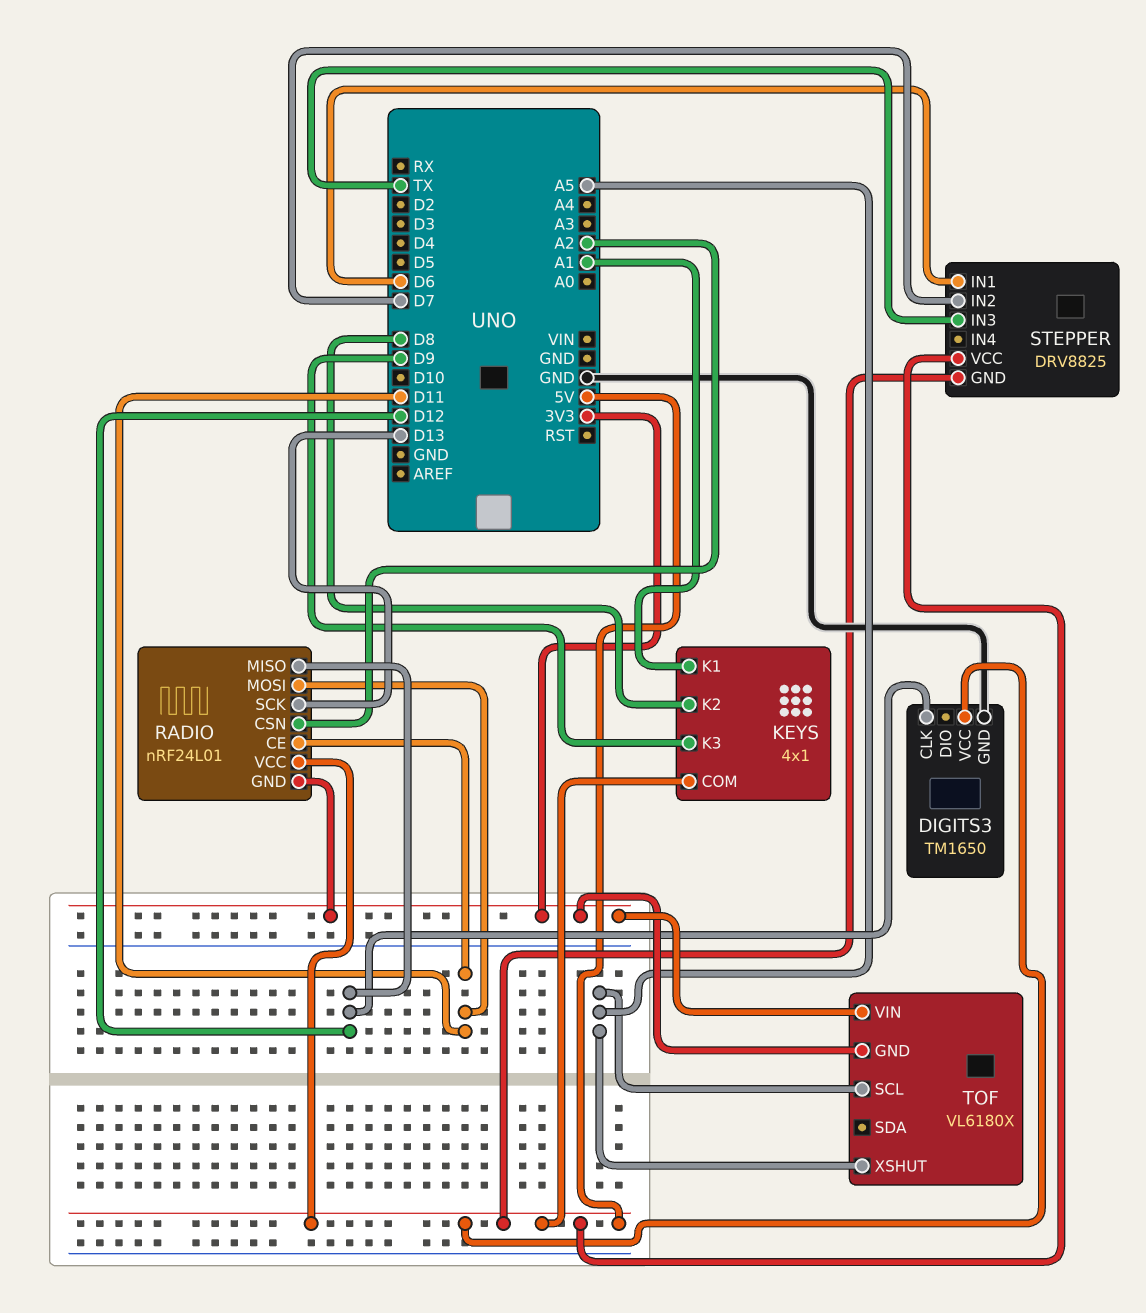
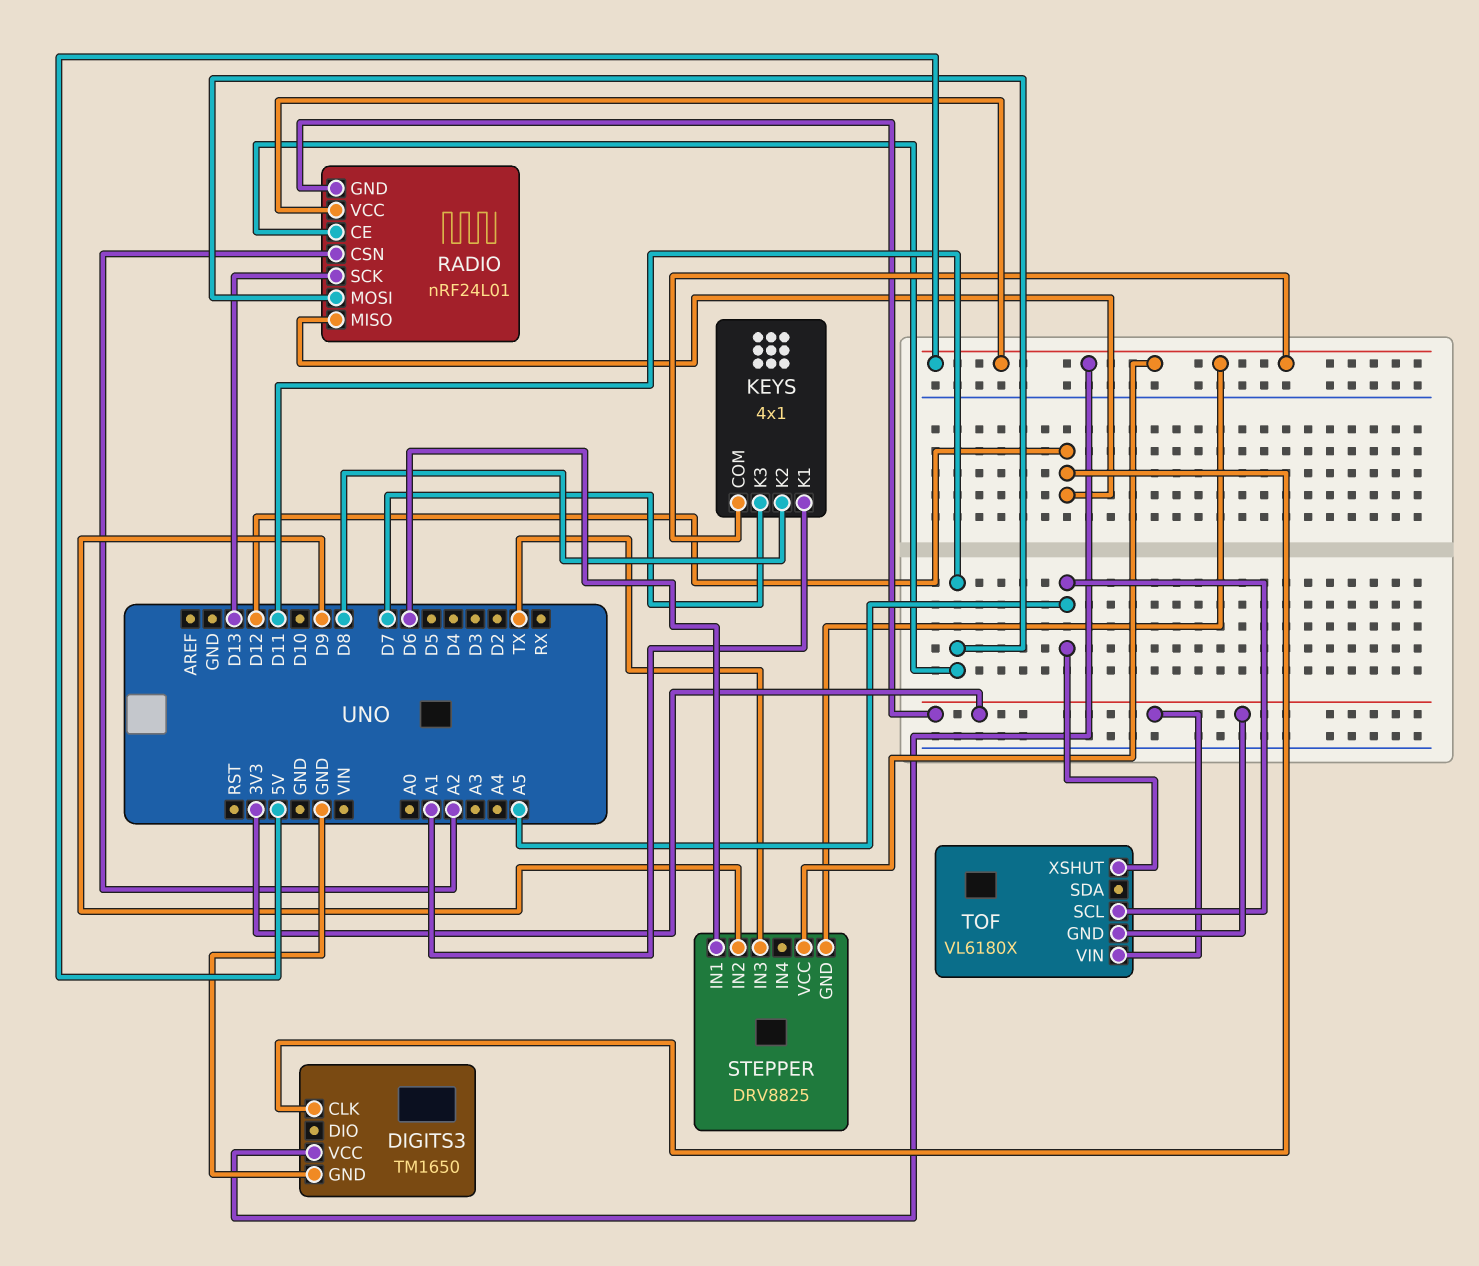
KEYS pin K3: D9 -> D7
STEPPER pin IN2: D7 -> D9

